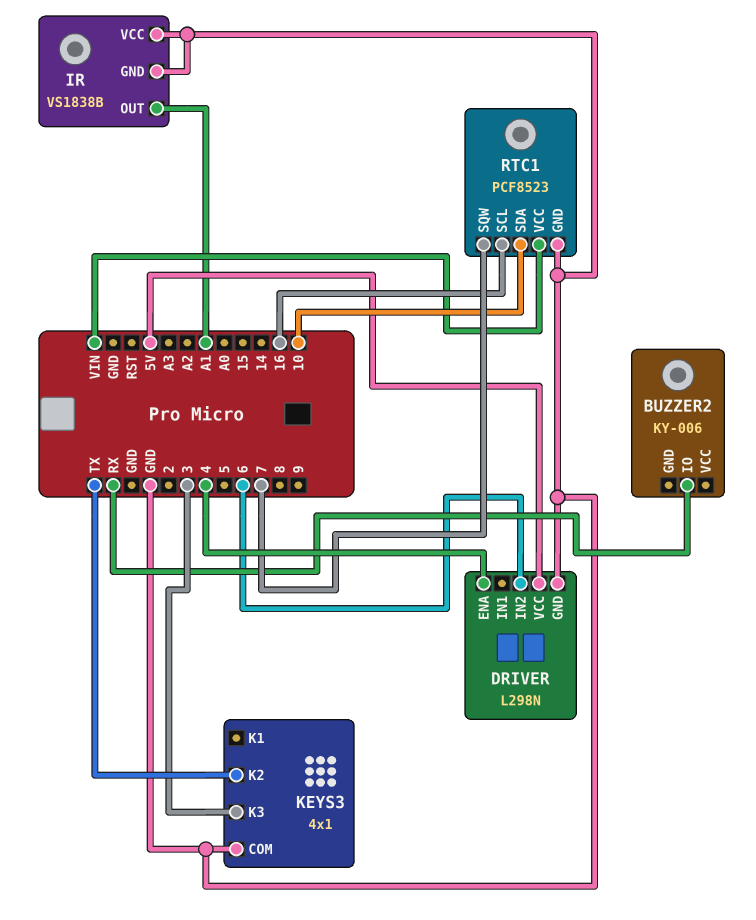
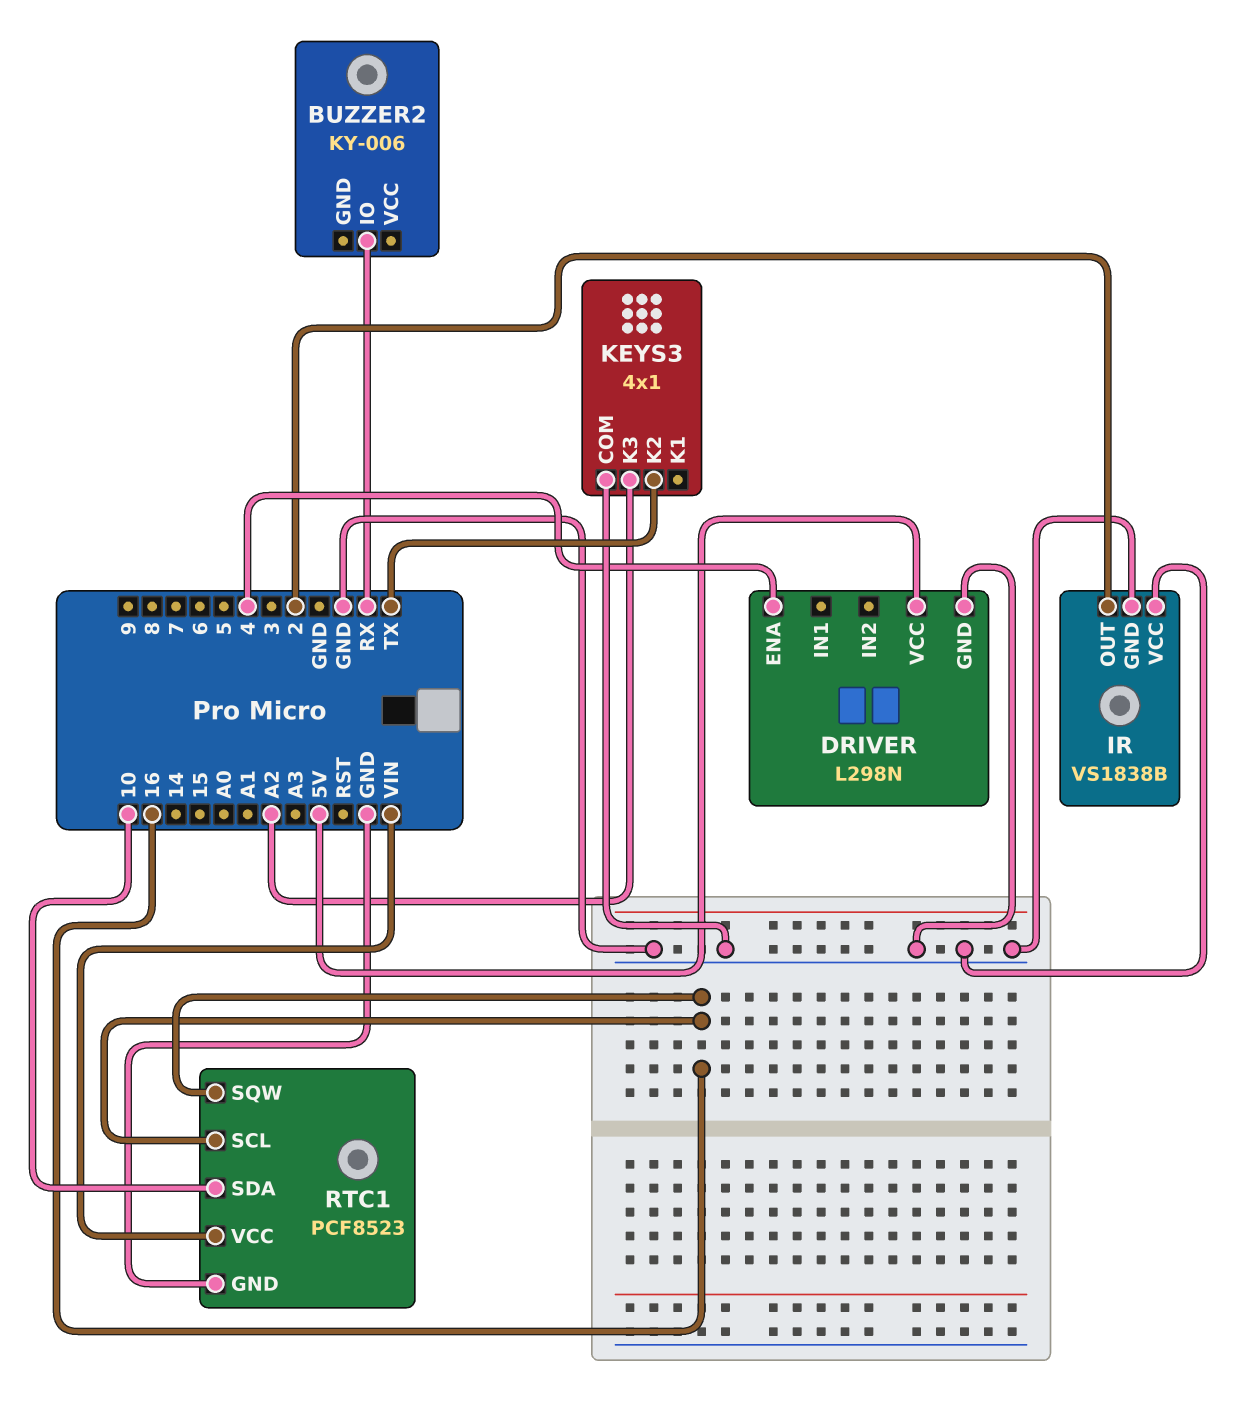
DRIVER pin IN2: 6 -> none
IR pin OUT: A1 -> 2
KEYS3 pin K3: 3 -> A2
RTC1 pin SQW: 7 -> 16

